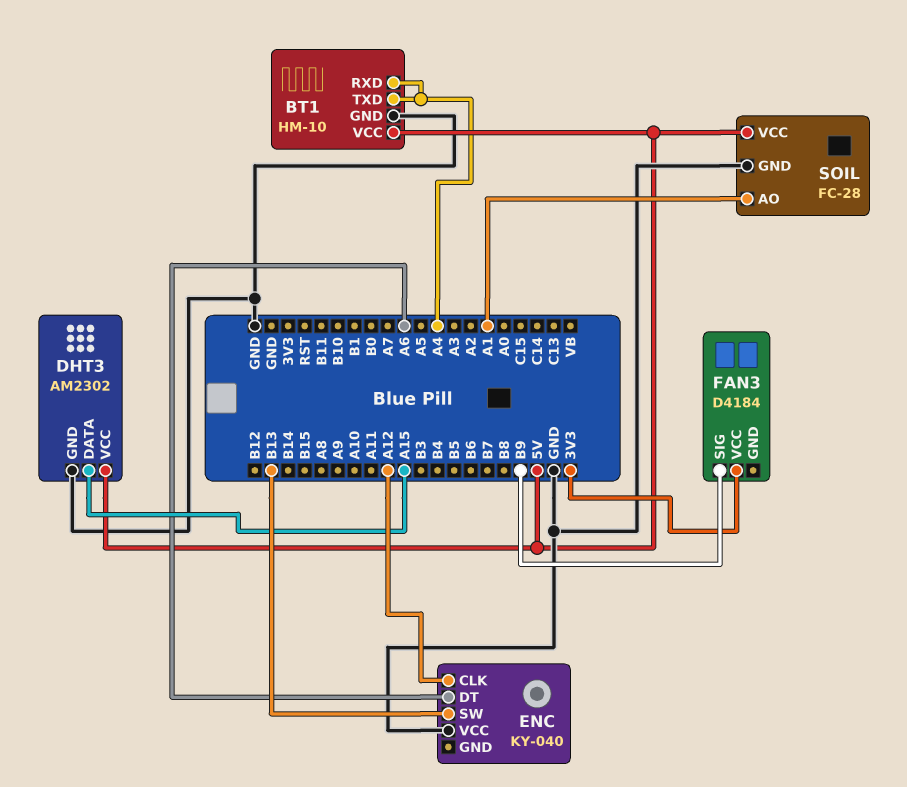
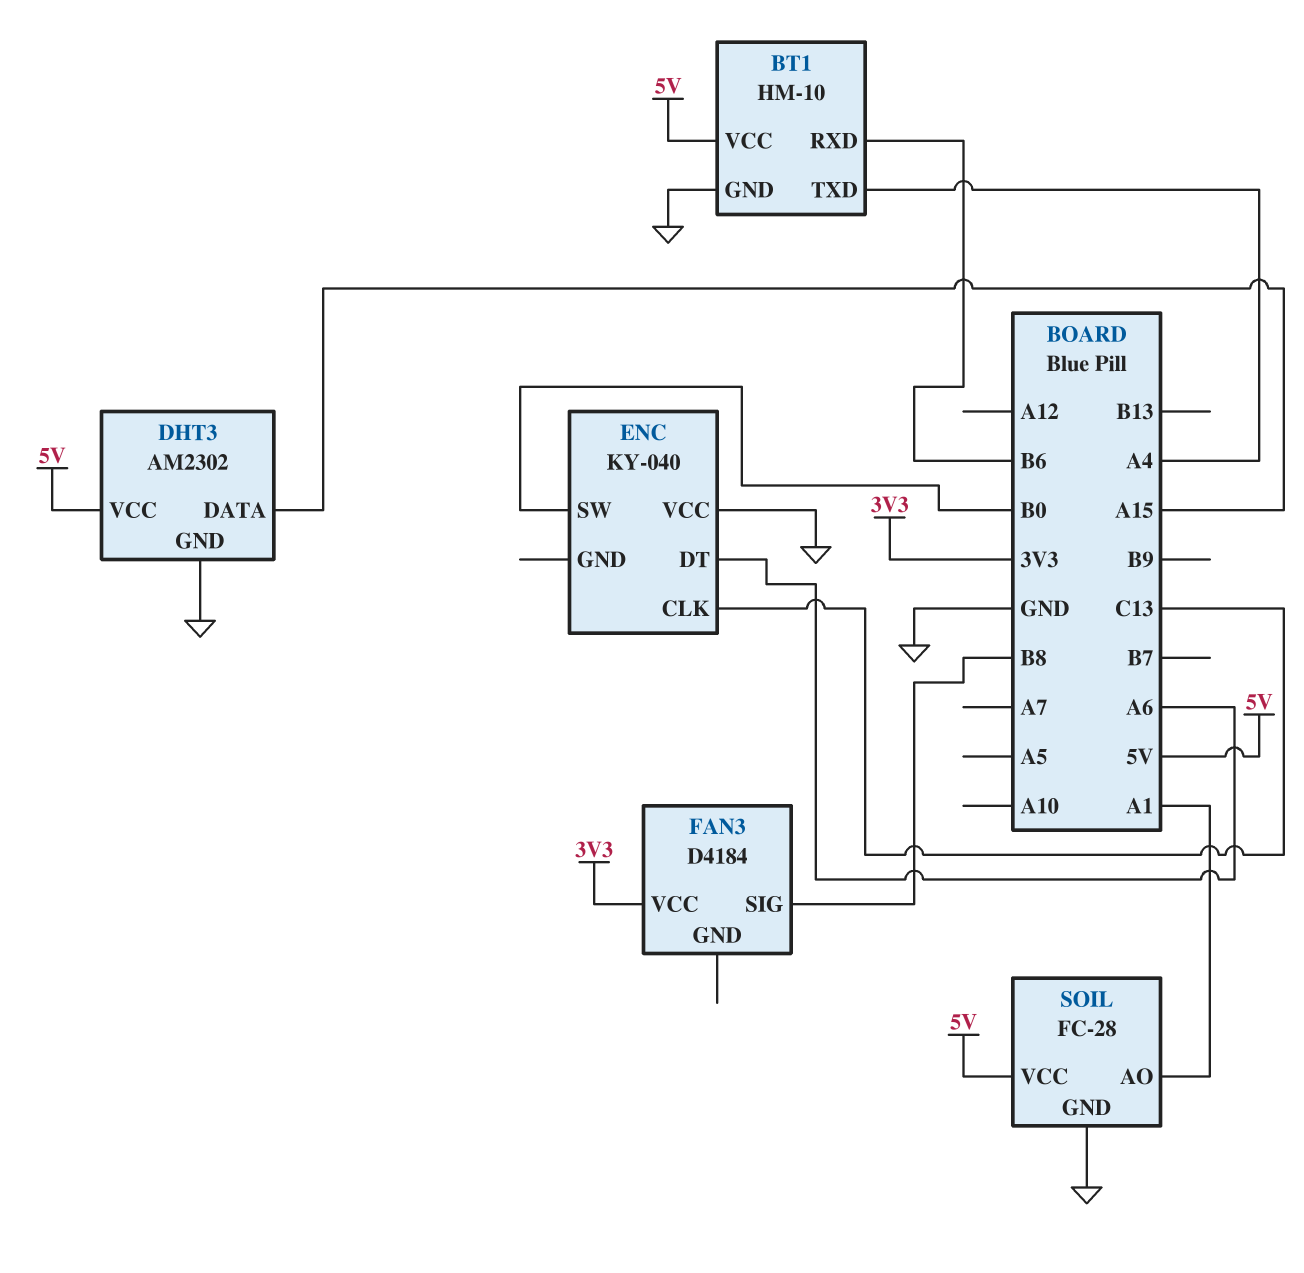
BT1 pin RXD: A4 -> B6
ENC pin CLK: A12 -> C13
ENC pin SW: B13 -> B0
FAN3 pin SIG: B9 -> B8

